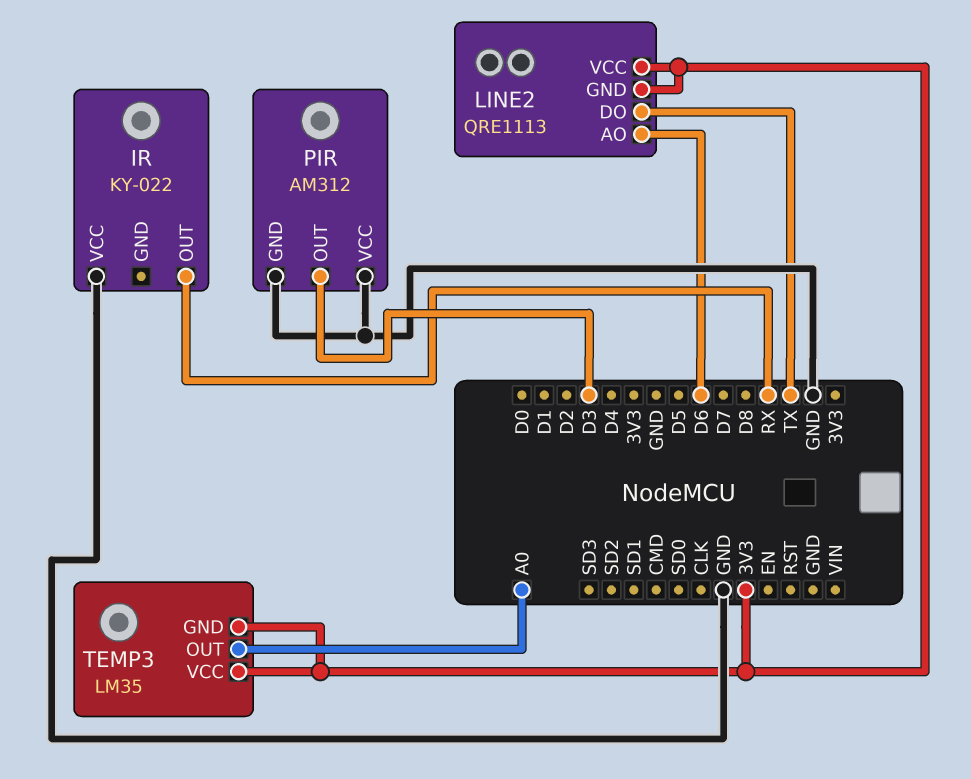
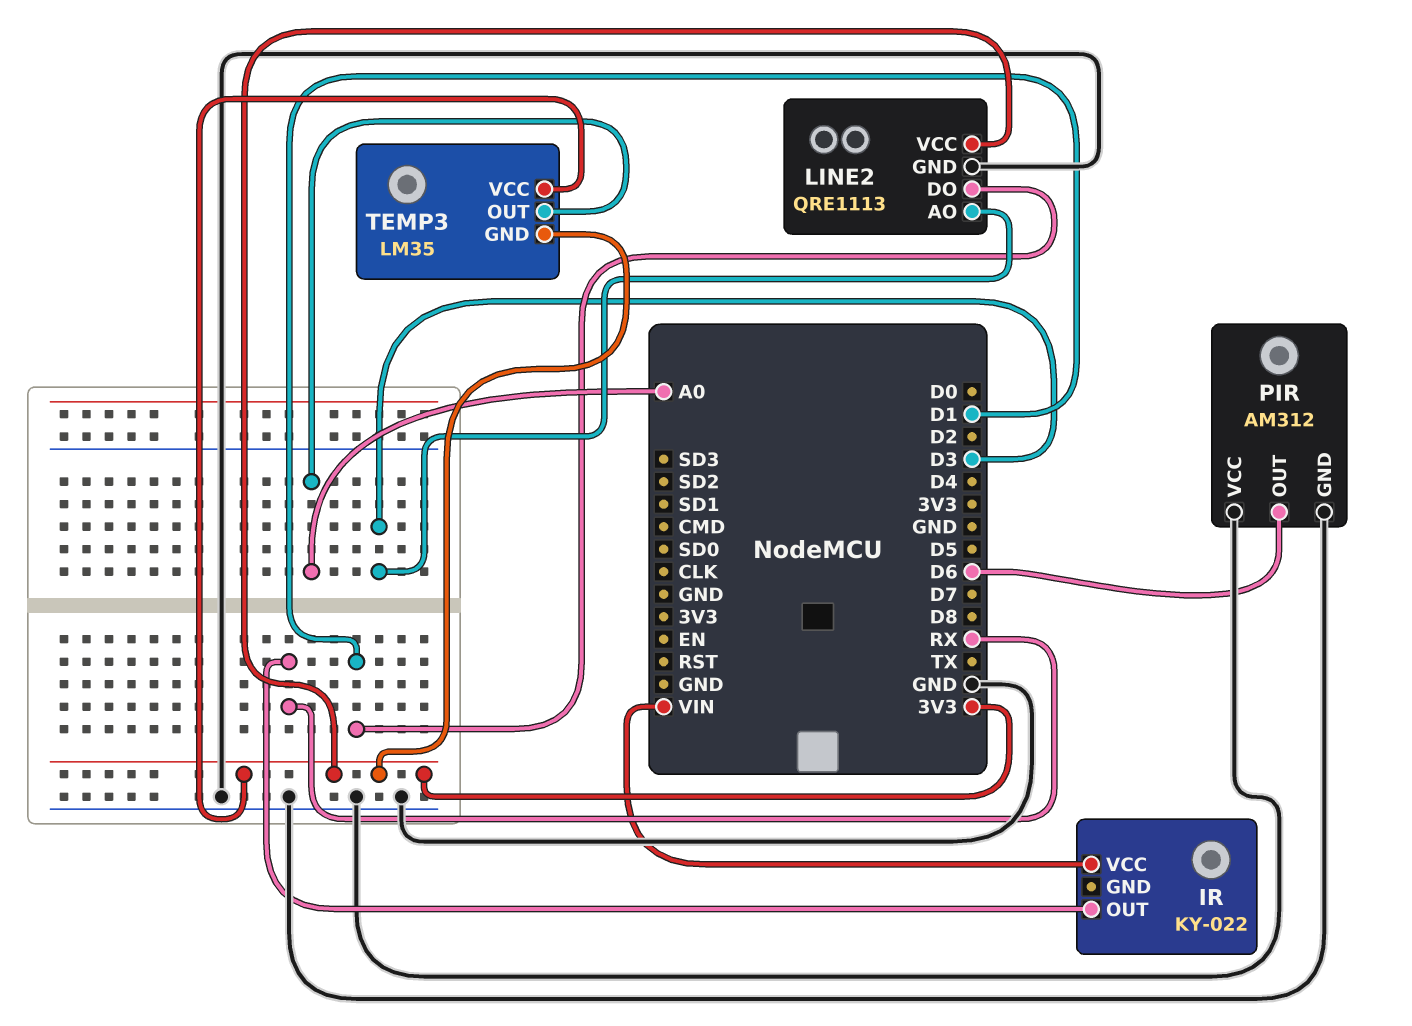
IR pin VCC: GND -> VIN
LINE2 pin AO: D6 -> D3
LINE2 pin DO: TX -> D1
LINE2 pin GND: 3V3 -> GND
PIR pin OUT: D3 -> D6

